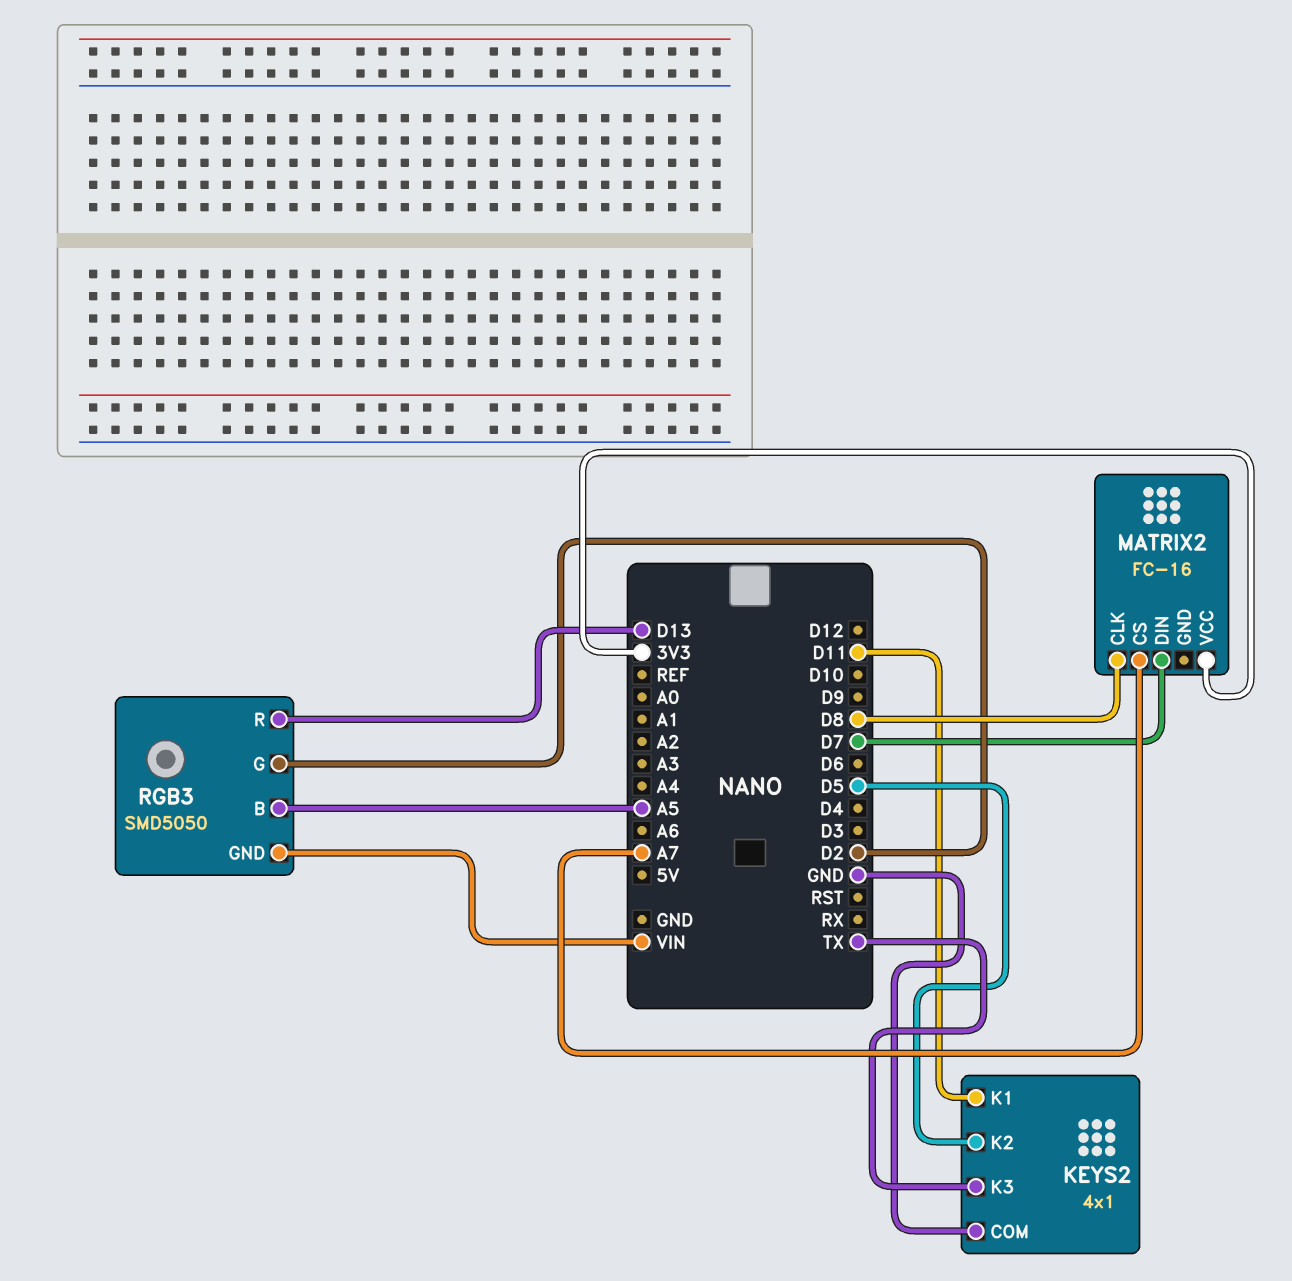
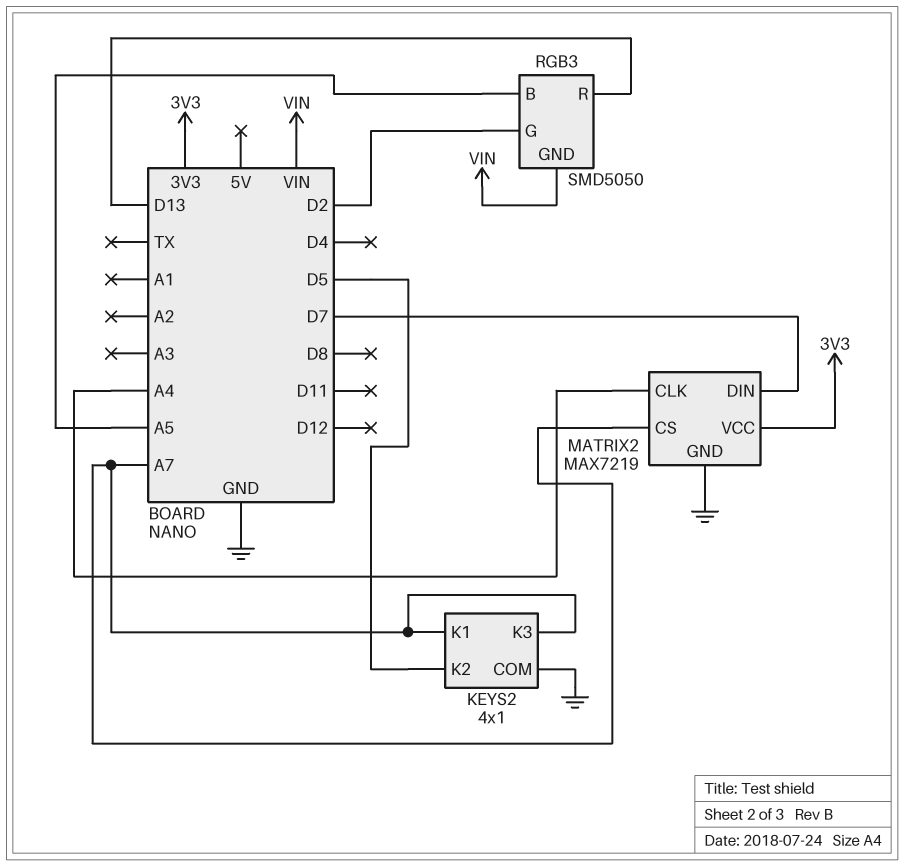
KEYS2 pin K1: D11 -> A7
KEYS2 pin K3: TX -> A7
MATRIX2: FC-16 -> MAX7219
MATRIX2 pin CLK: D8 -> A4
MATRIX2 pin GND: none -> GND

